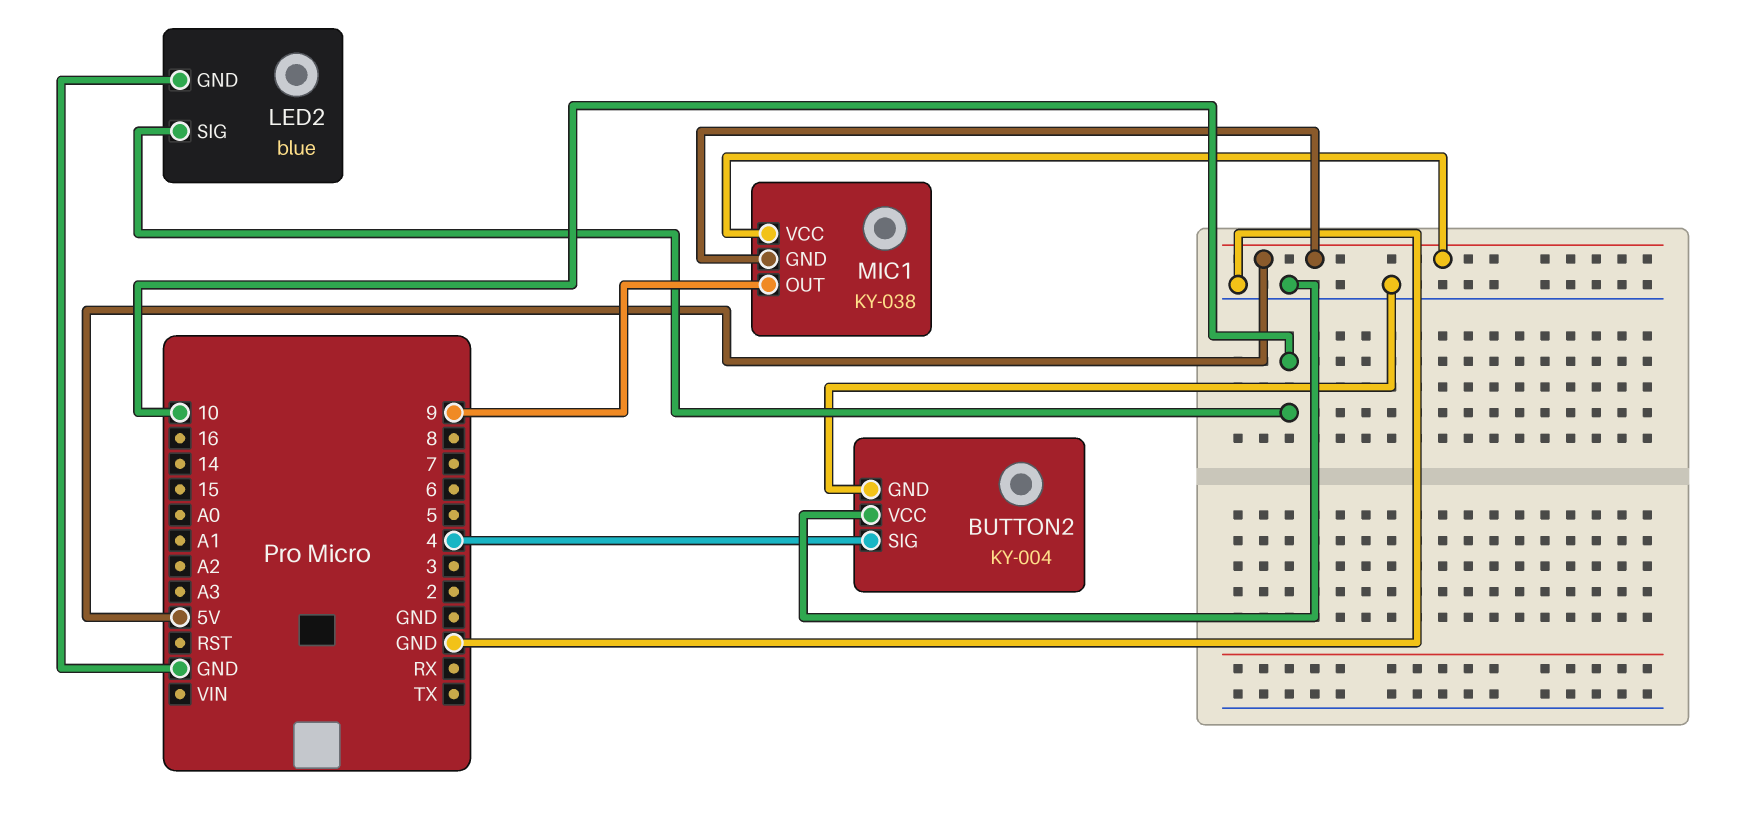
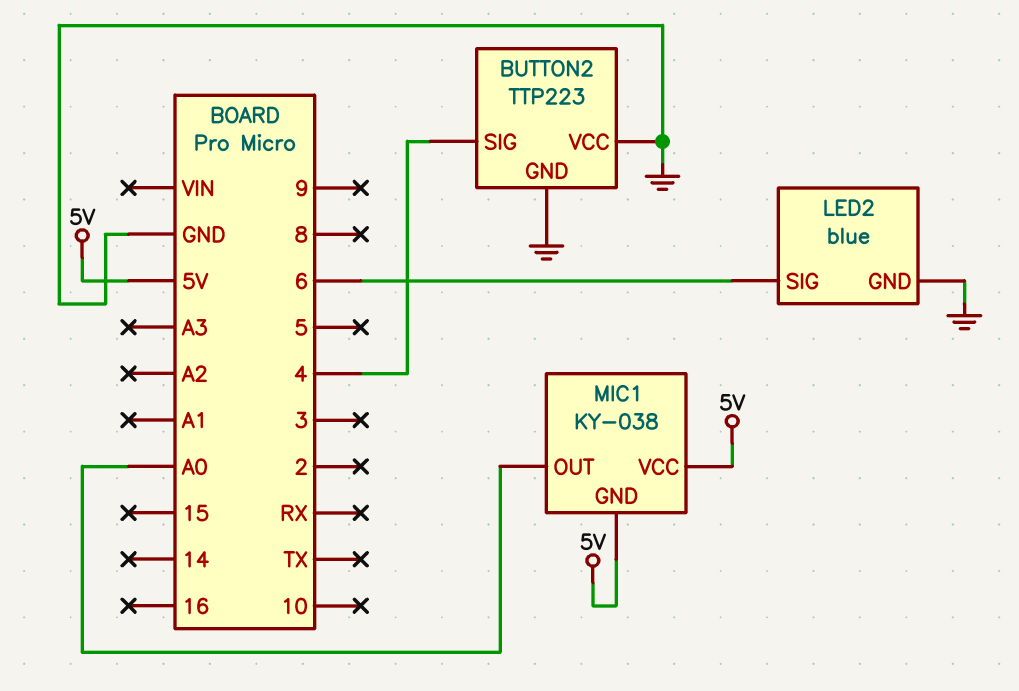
BUTTON2: KY-004 -> TTP223
LED2 pin SIG: 10 -> 6
MIC1 pin OUT: 9 -> A0

